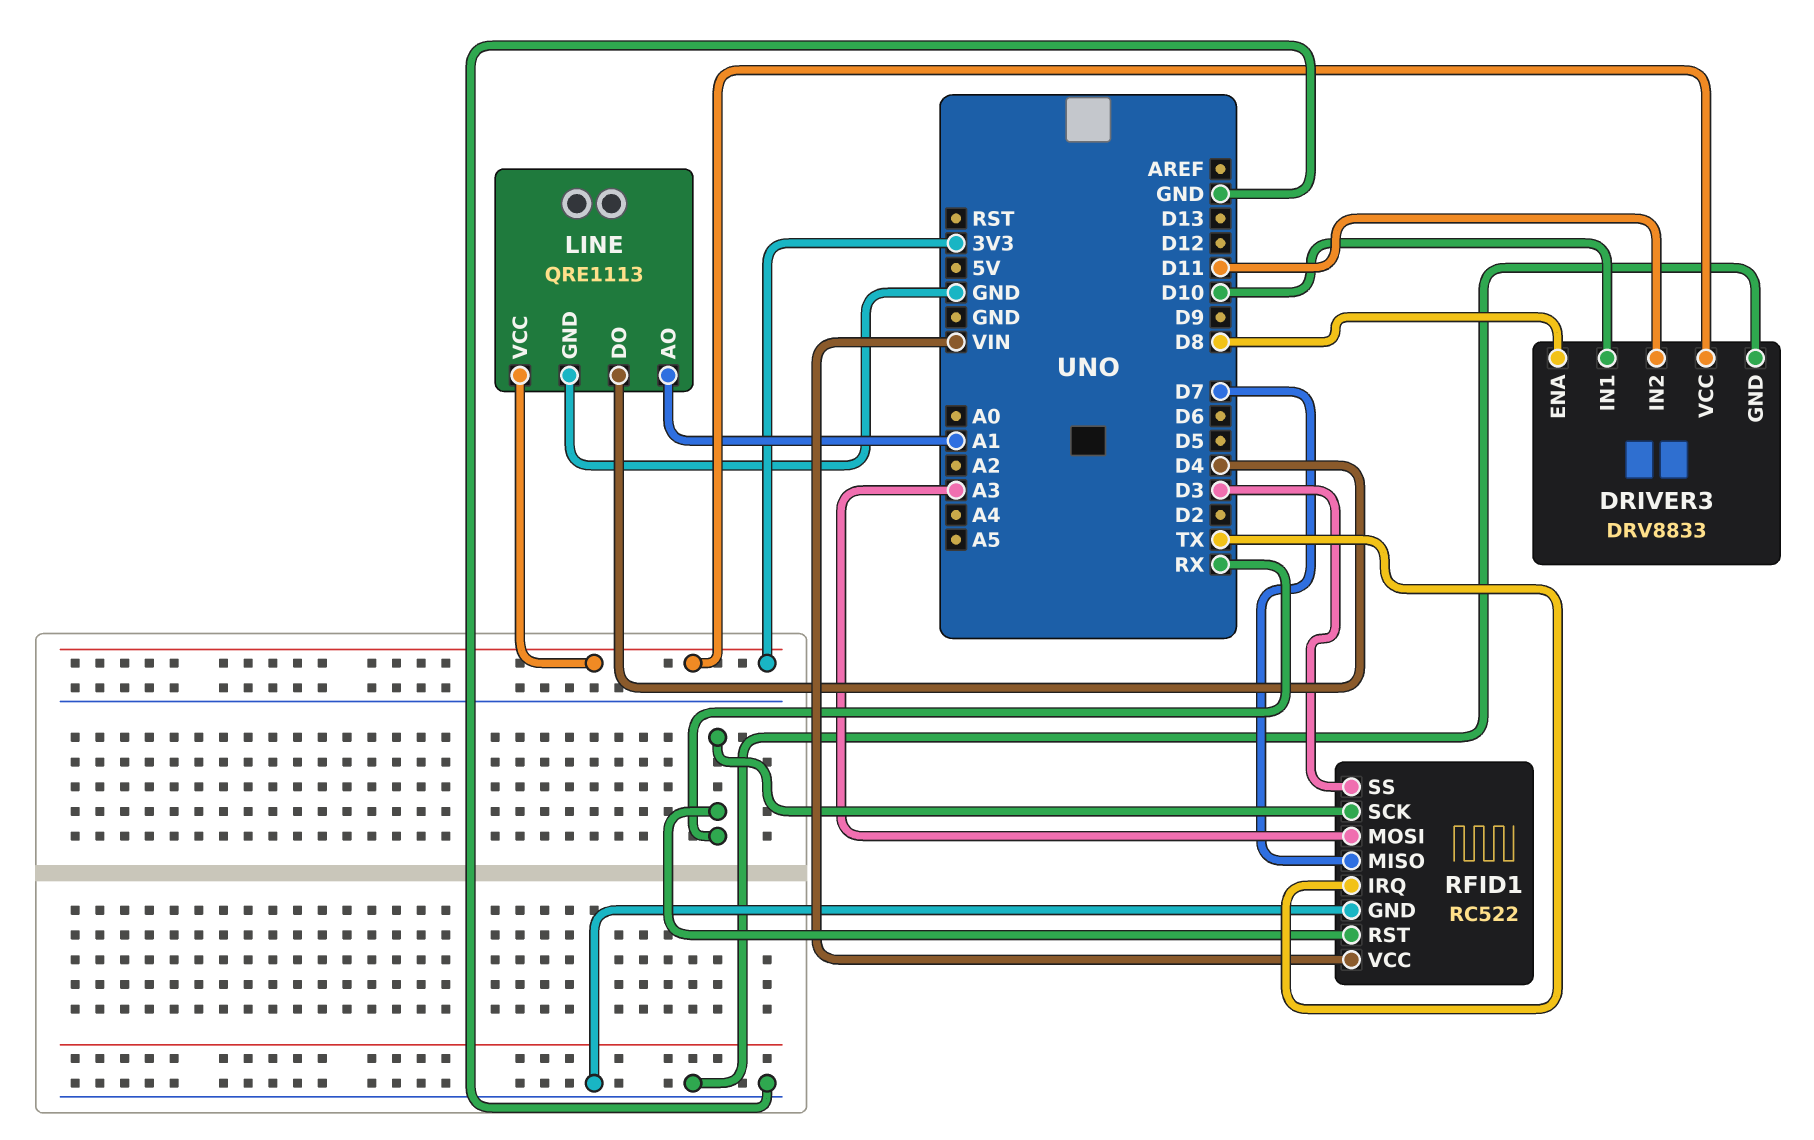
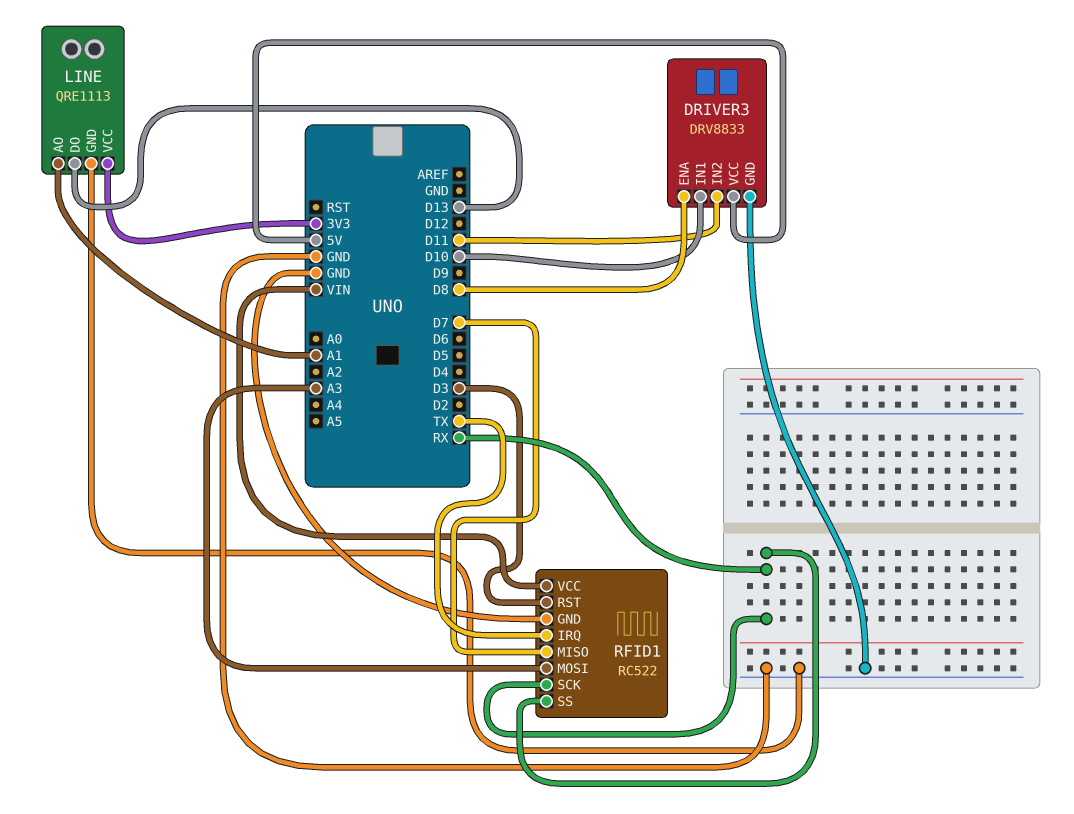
DRIVER3 pin VCC: 3V3 -> 5V
LINE pin DO: D4 -> D13
RFID1 pin RST: RX -> D3
RFID1 pin SS: D3 -> RX

